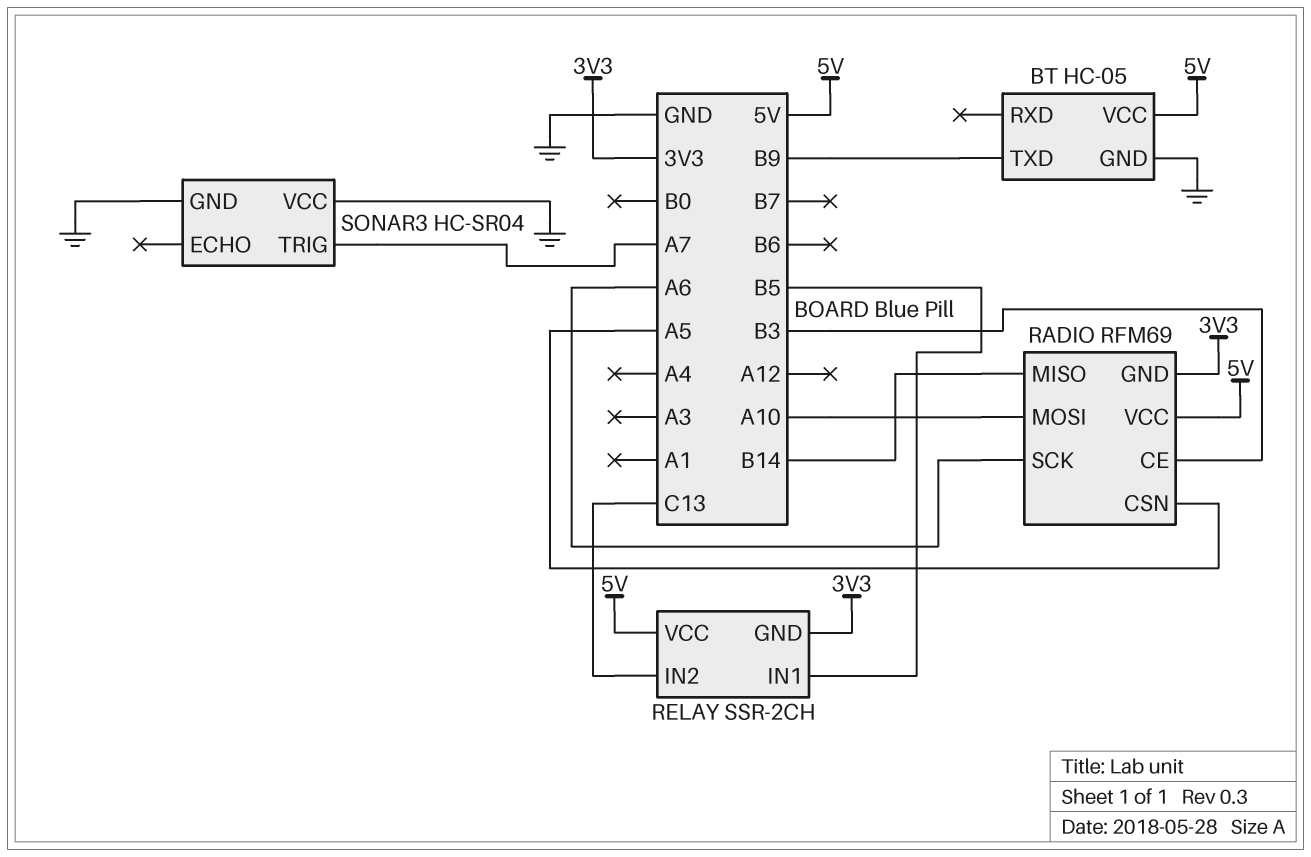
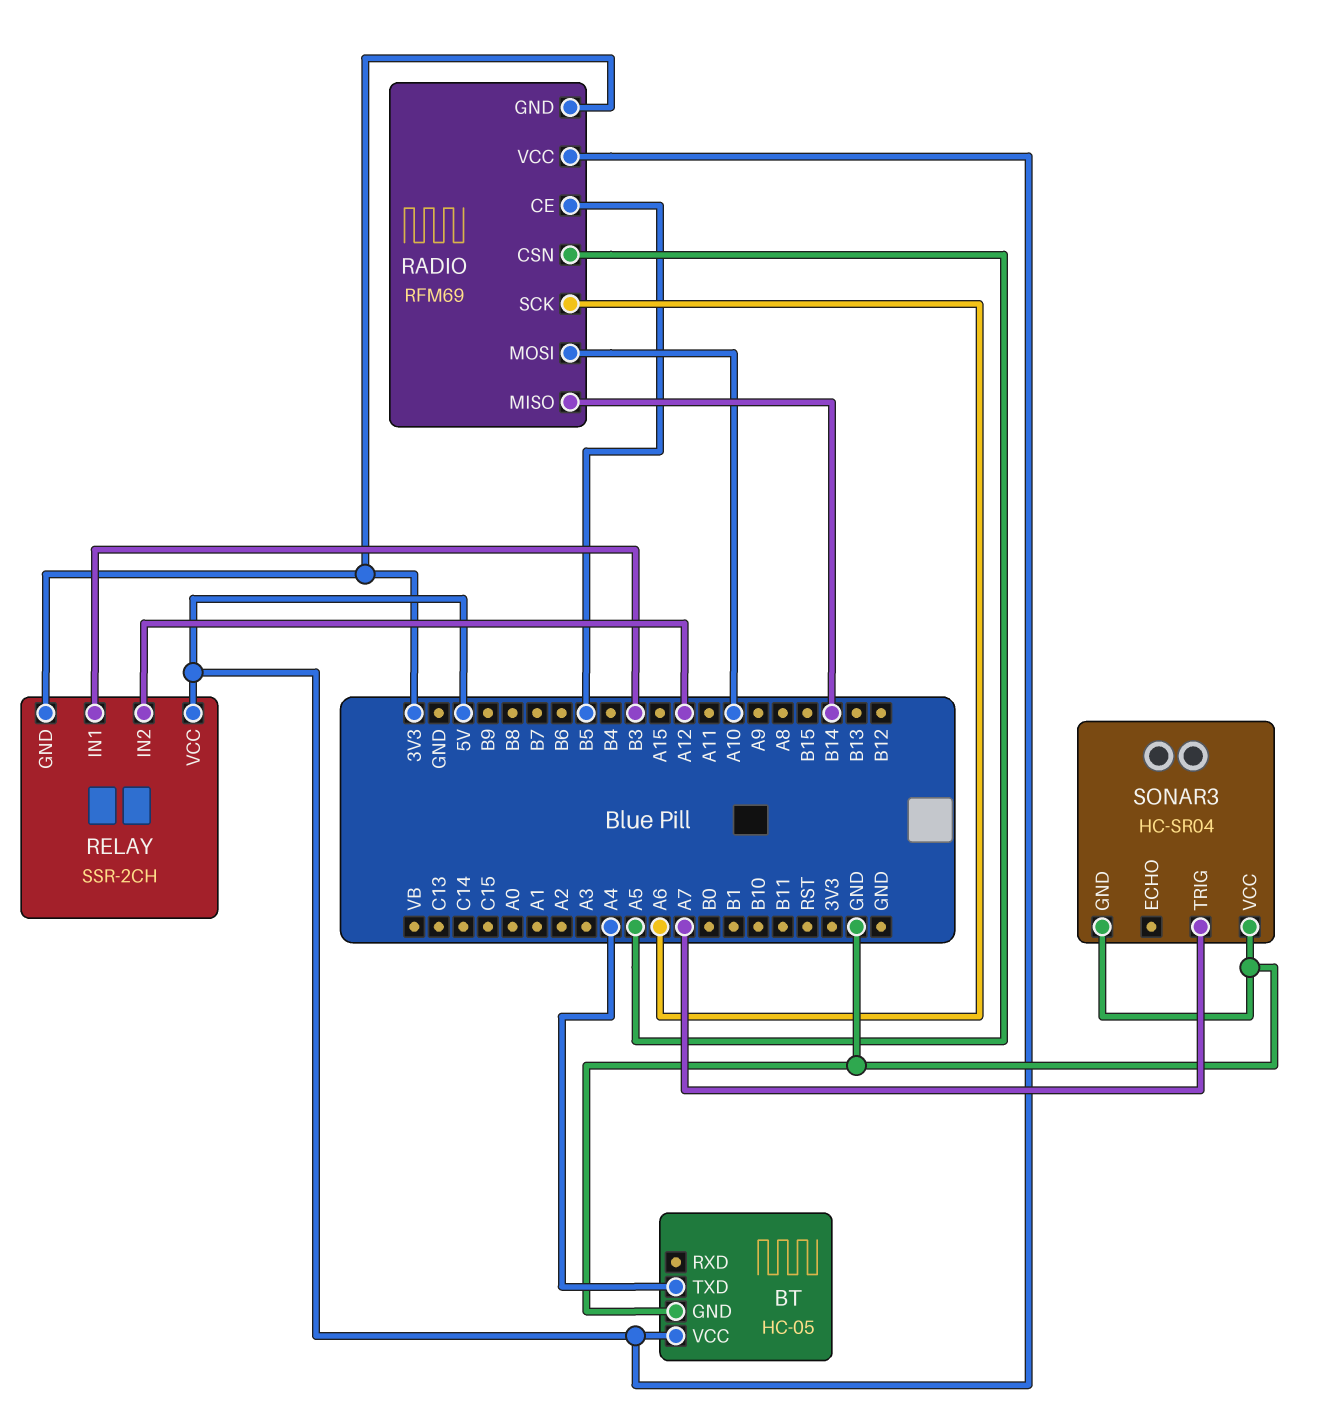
BT pin TXD: B9 -> A4
RADIO pin CE: B3 -> B5
RELAY pin IN1: B5 -> B3
RELAY pin IN2: C13 -> A12

